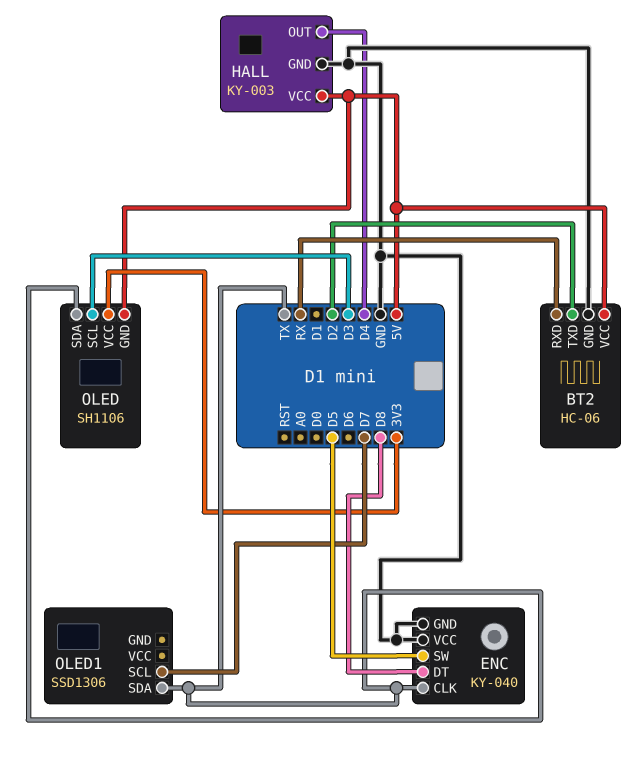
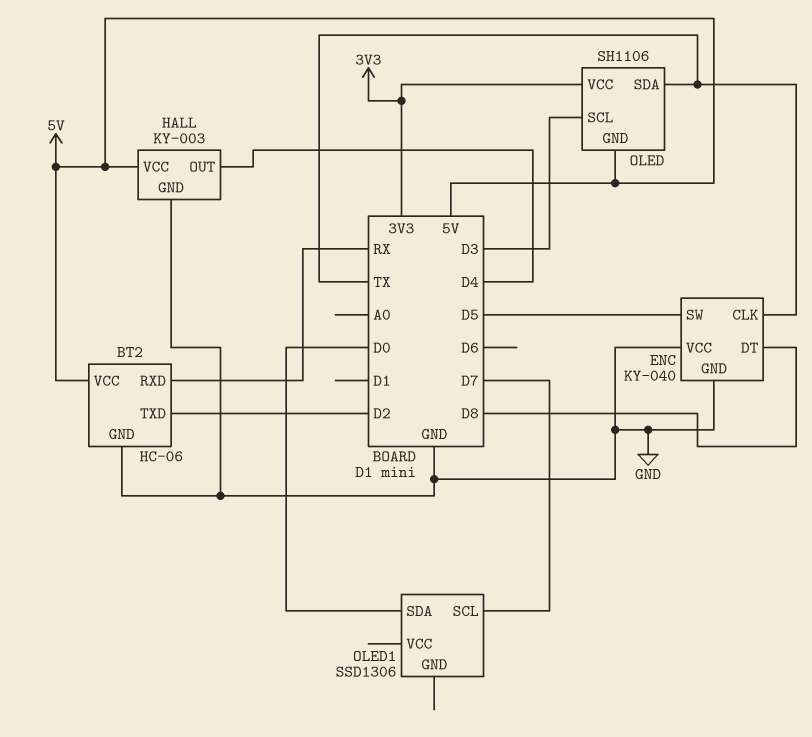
OLED1 pin SDA: TX -> D0

